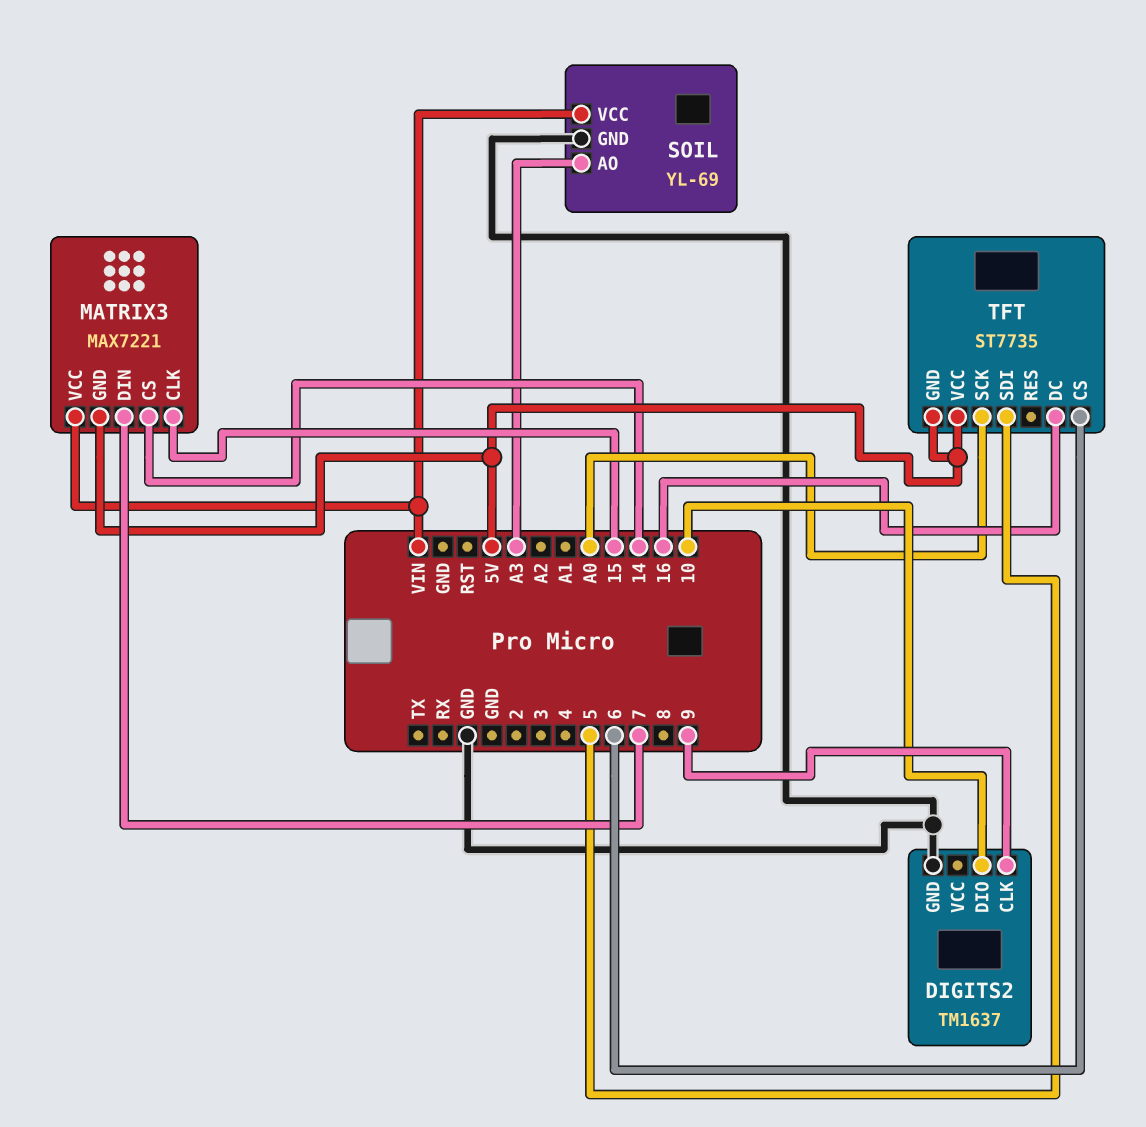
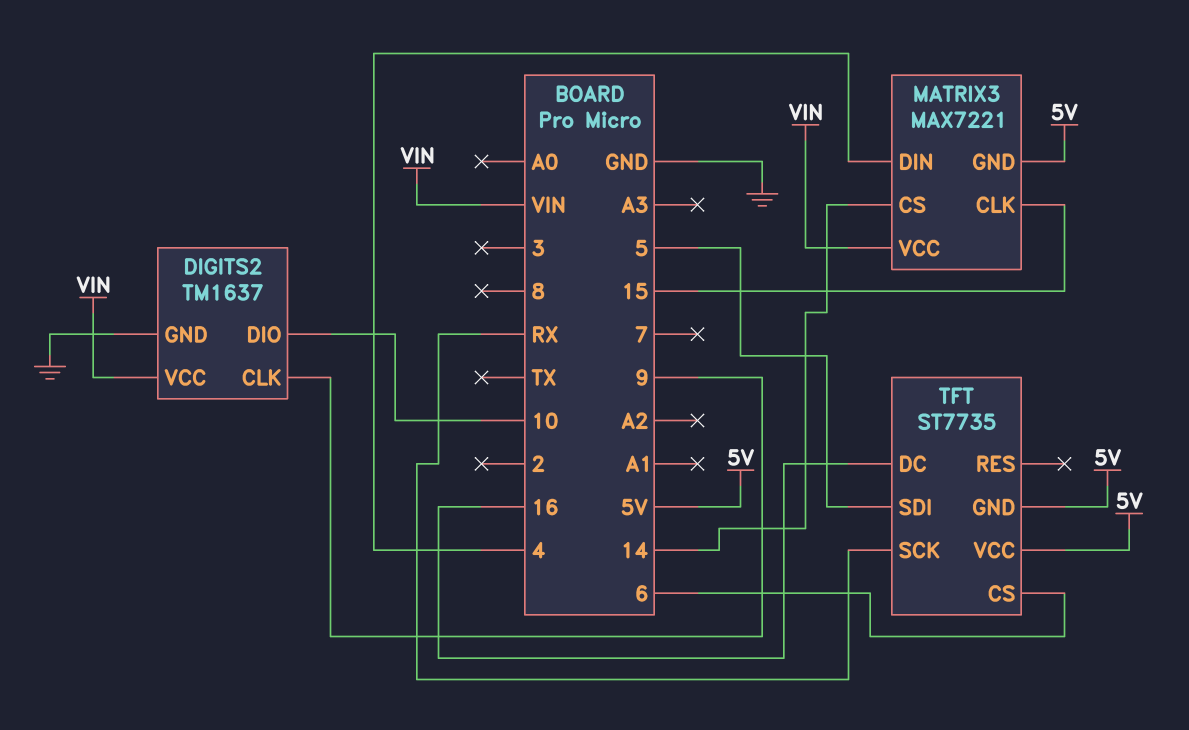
DIGITS2 pin VCC: none -> VIN
MATRIX3 pin DIN: 7 -> 4
SOIL: YL-69 -> none
SOIL pin AO: A3 -> none
SOIL pin GND: GND -> none
SOIL pin VCC: VIN -> none
TFT pin SCK: A0 -> RX

